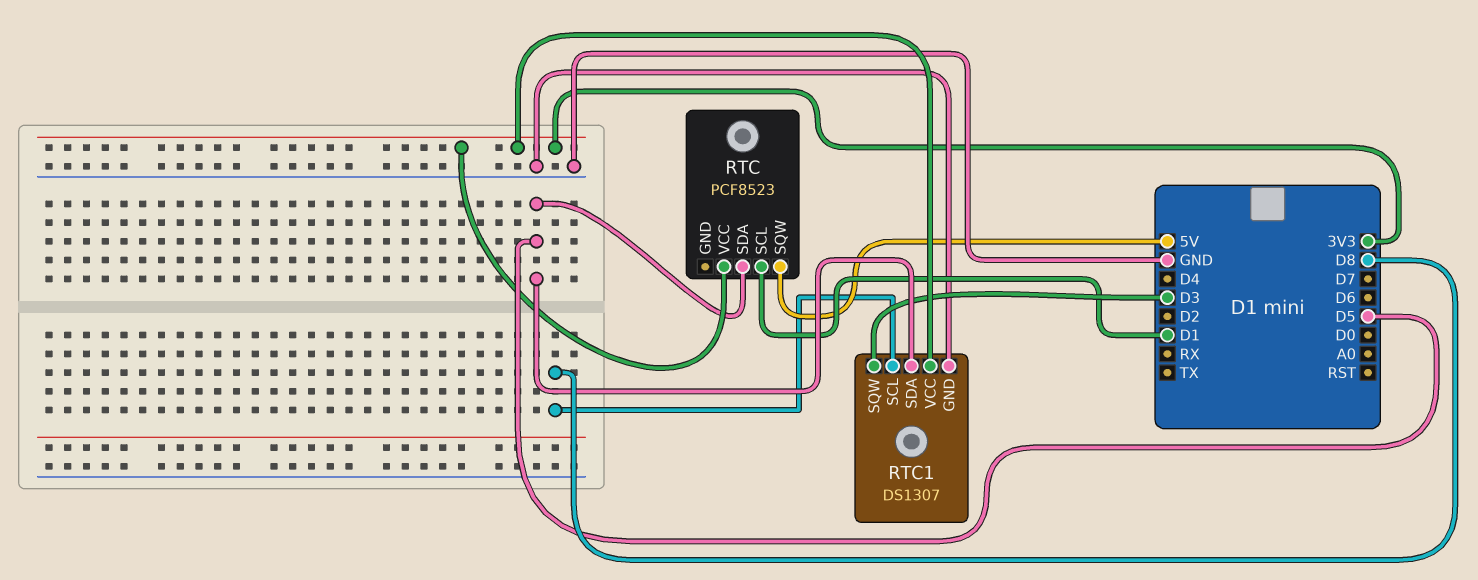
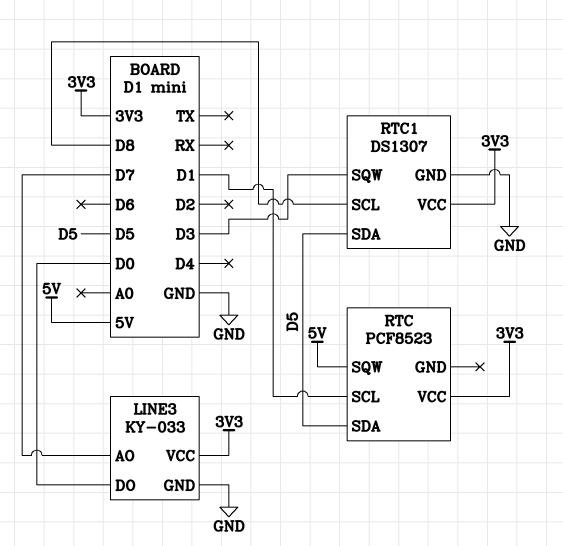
LINE3: none -> KY-033
LINE3 pin AO: none -> D7
LINE3 pin DO: none -> D0
LINE3 pin GND: none -> GND
LINE3 pin VCC: none -> 3V3

